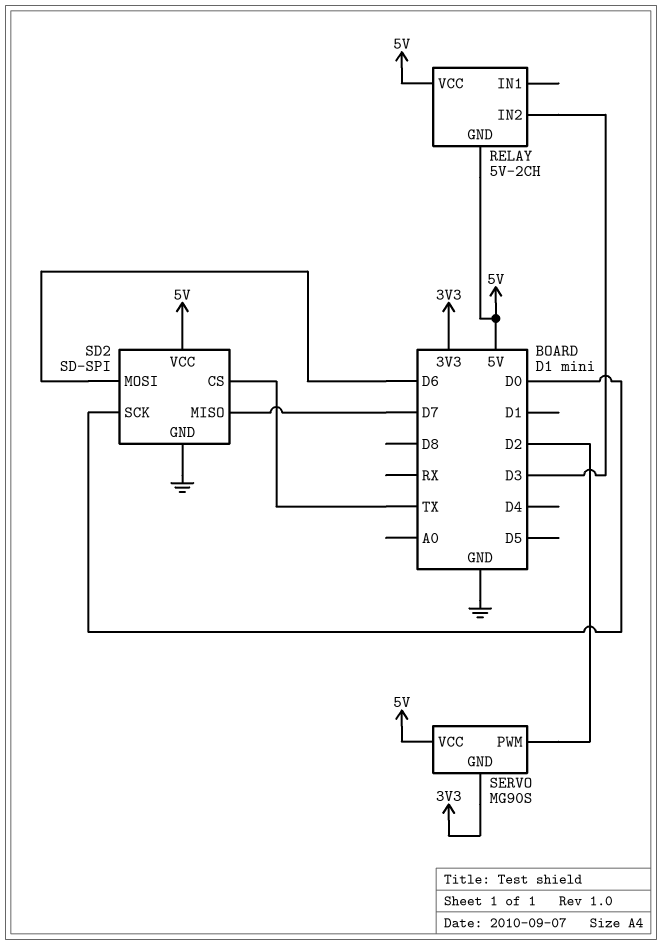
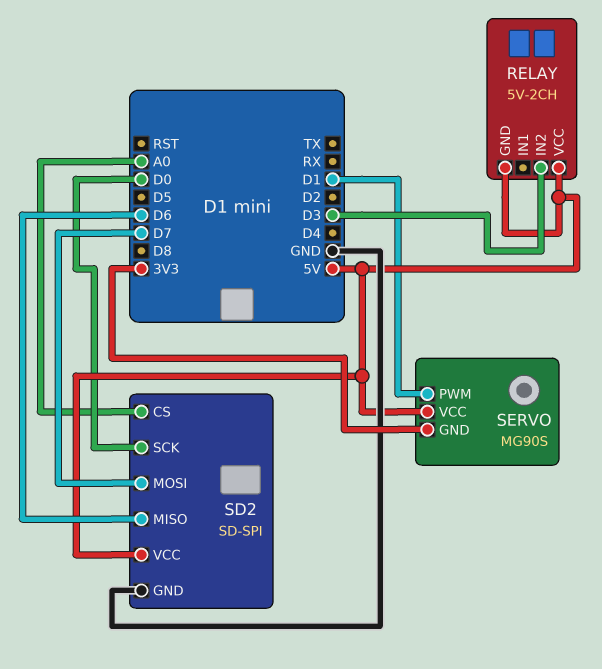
SD2 pin CS: TX -> A0
SD2 pin MISO: D7 -> D6
SD2 pin MOSI: D6 -> D7
SERVO pin PWM: D2 -> D1

